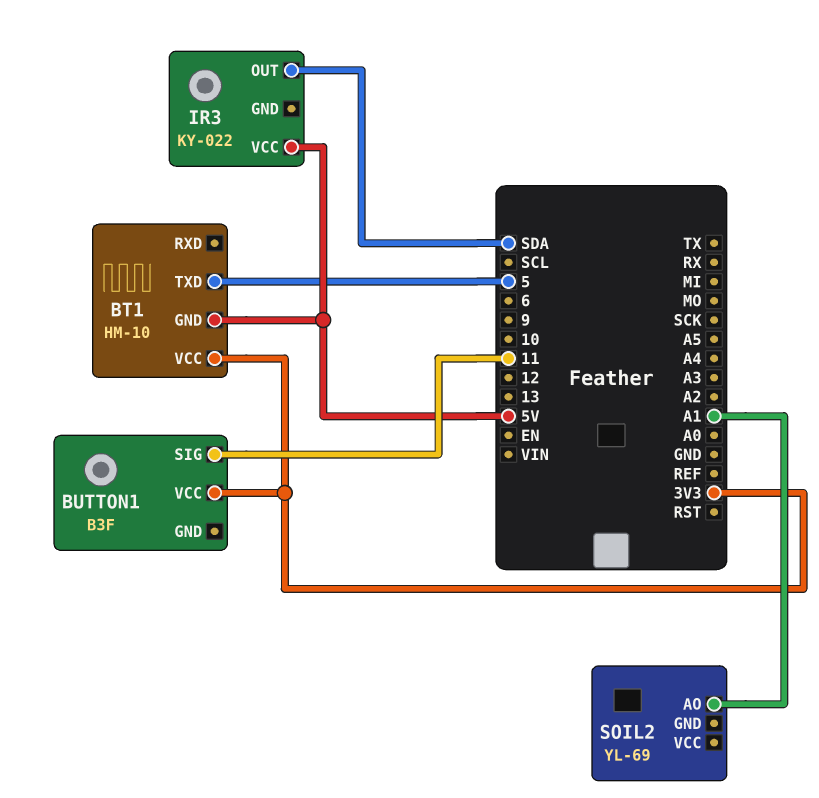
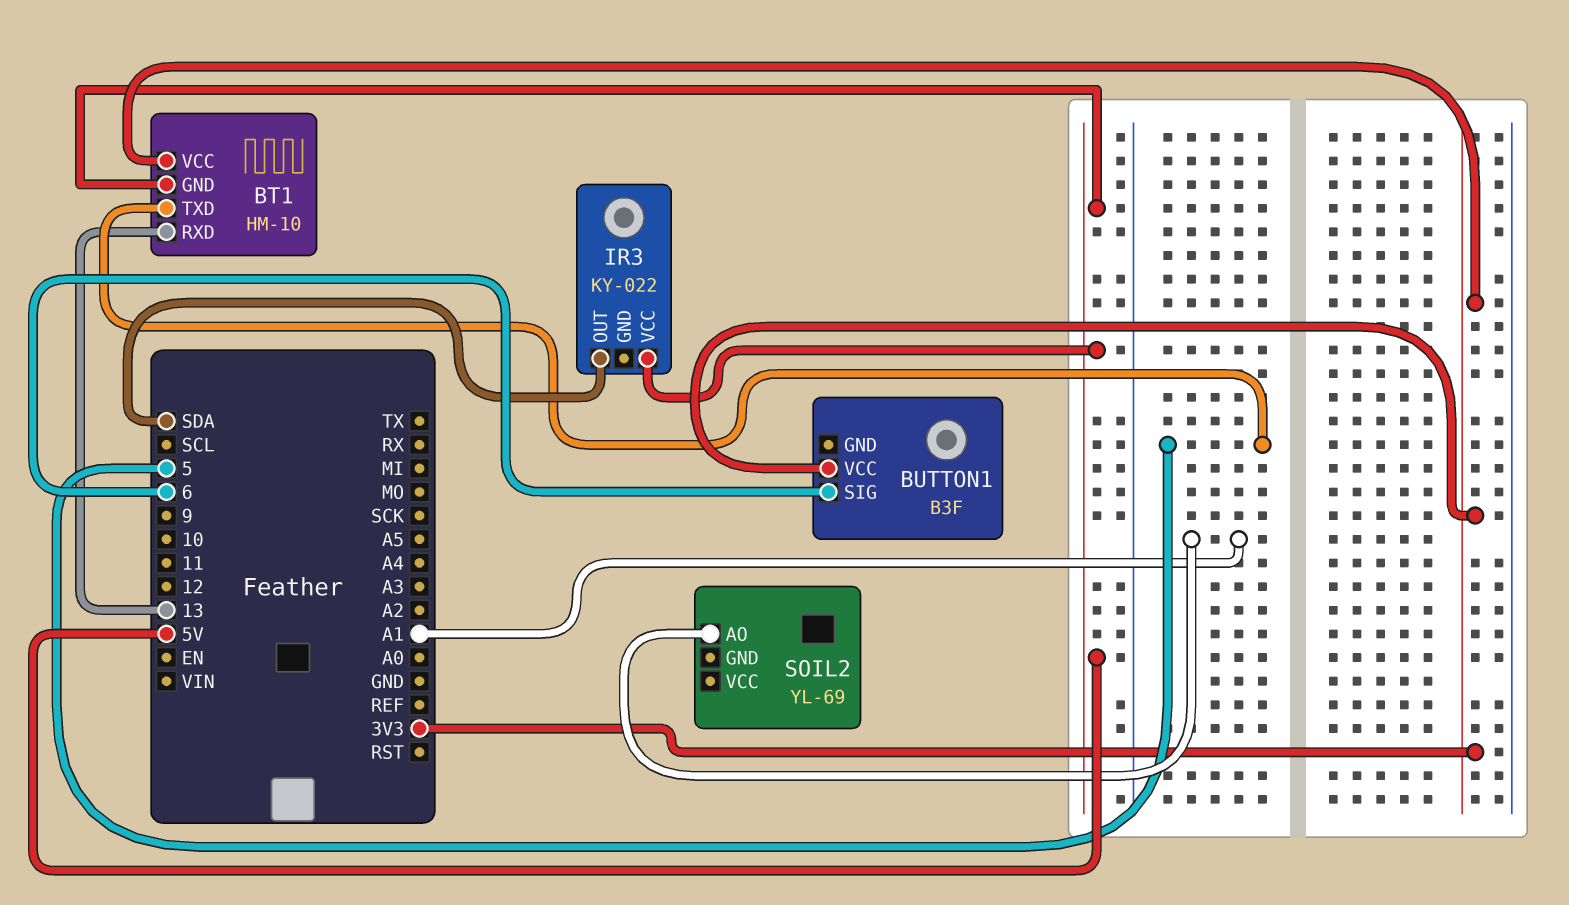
BT1 pin RXD: none -> 13
BUTTON1 pin SIG: 11 -> 6

